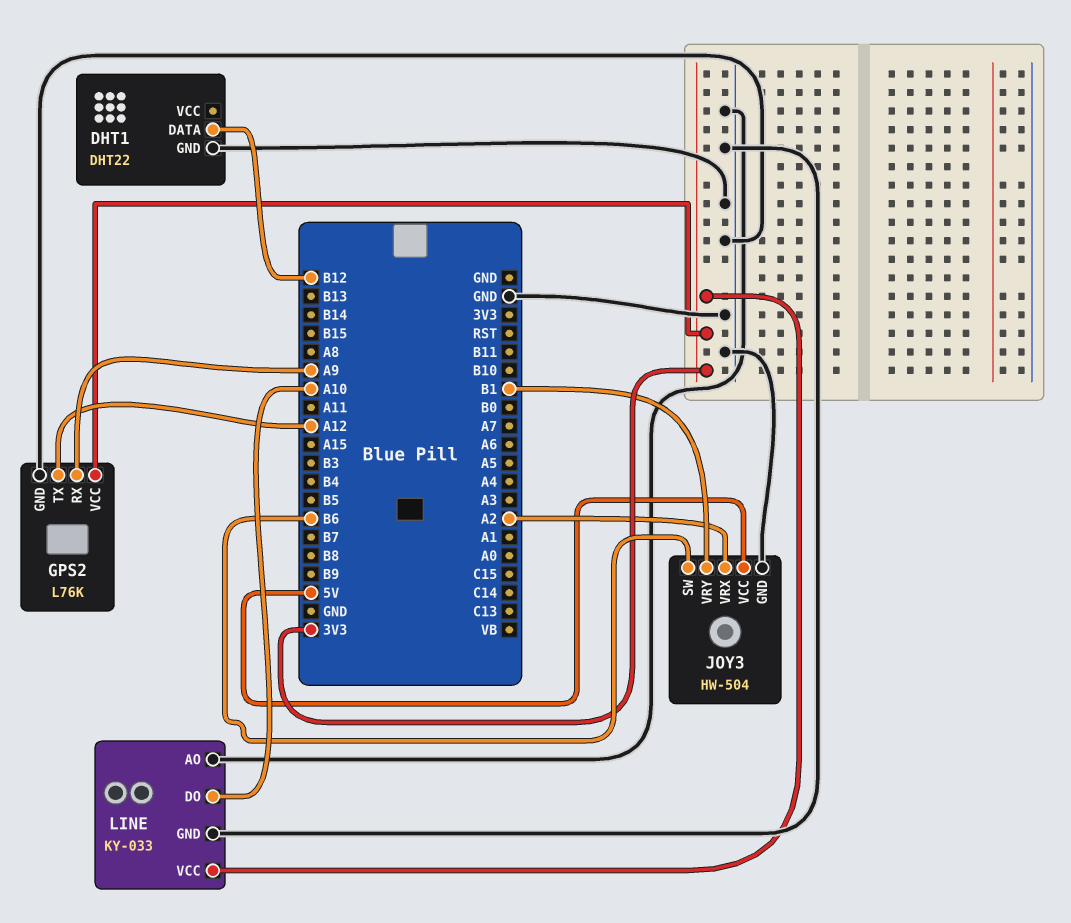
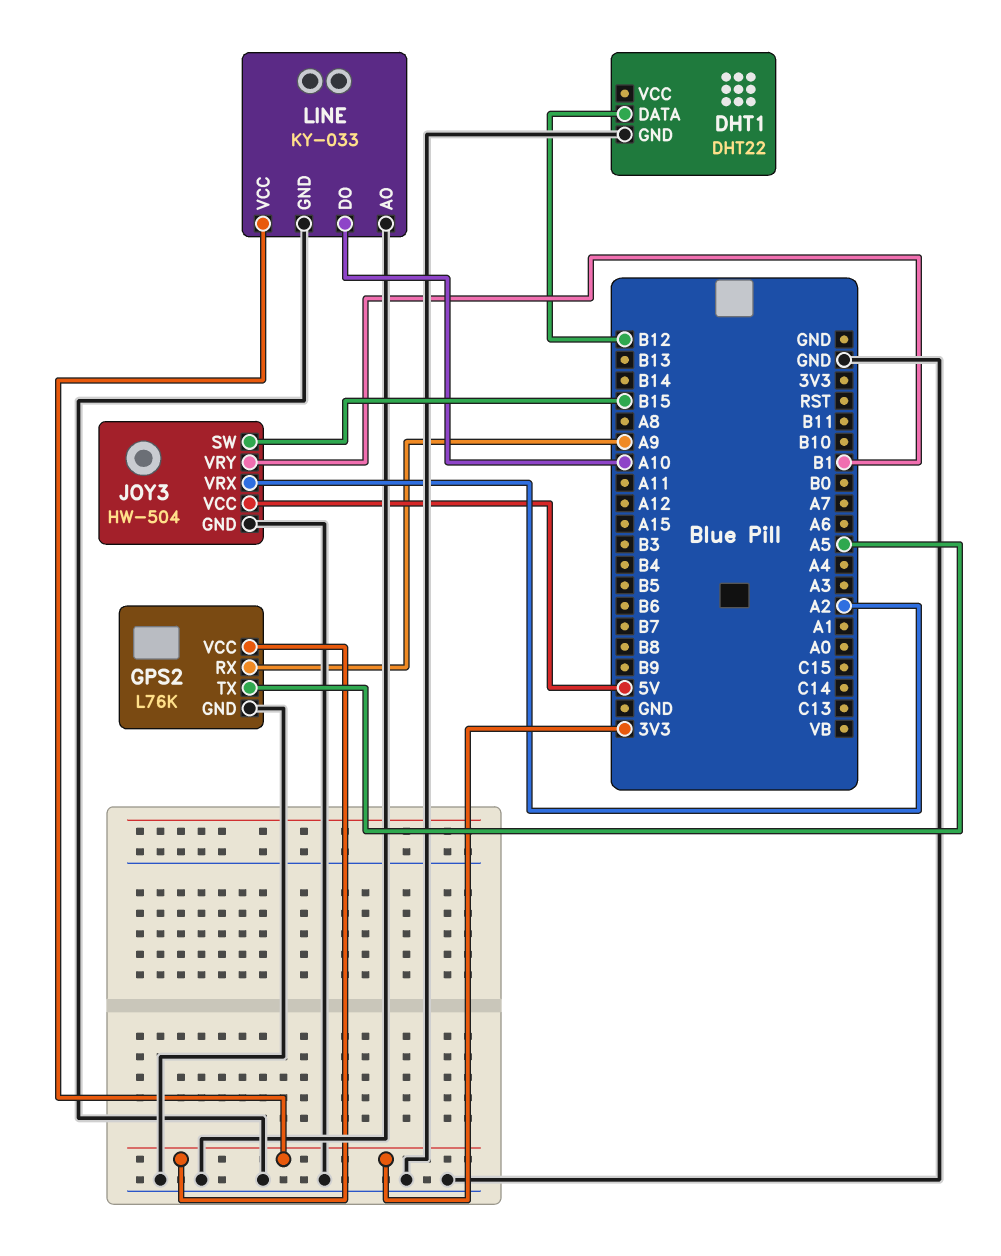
GPS2 pin TX: A12 -> A5
JOY3 pin SW: B6 -> B15

